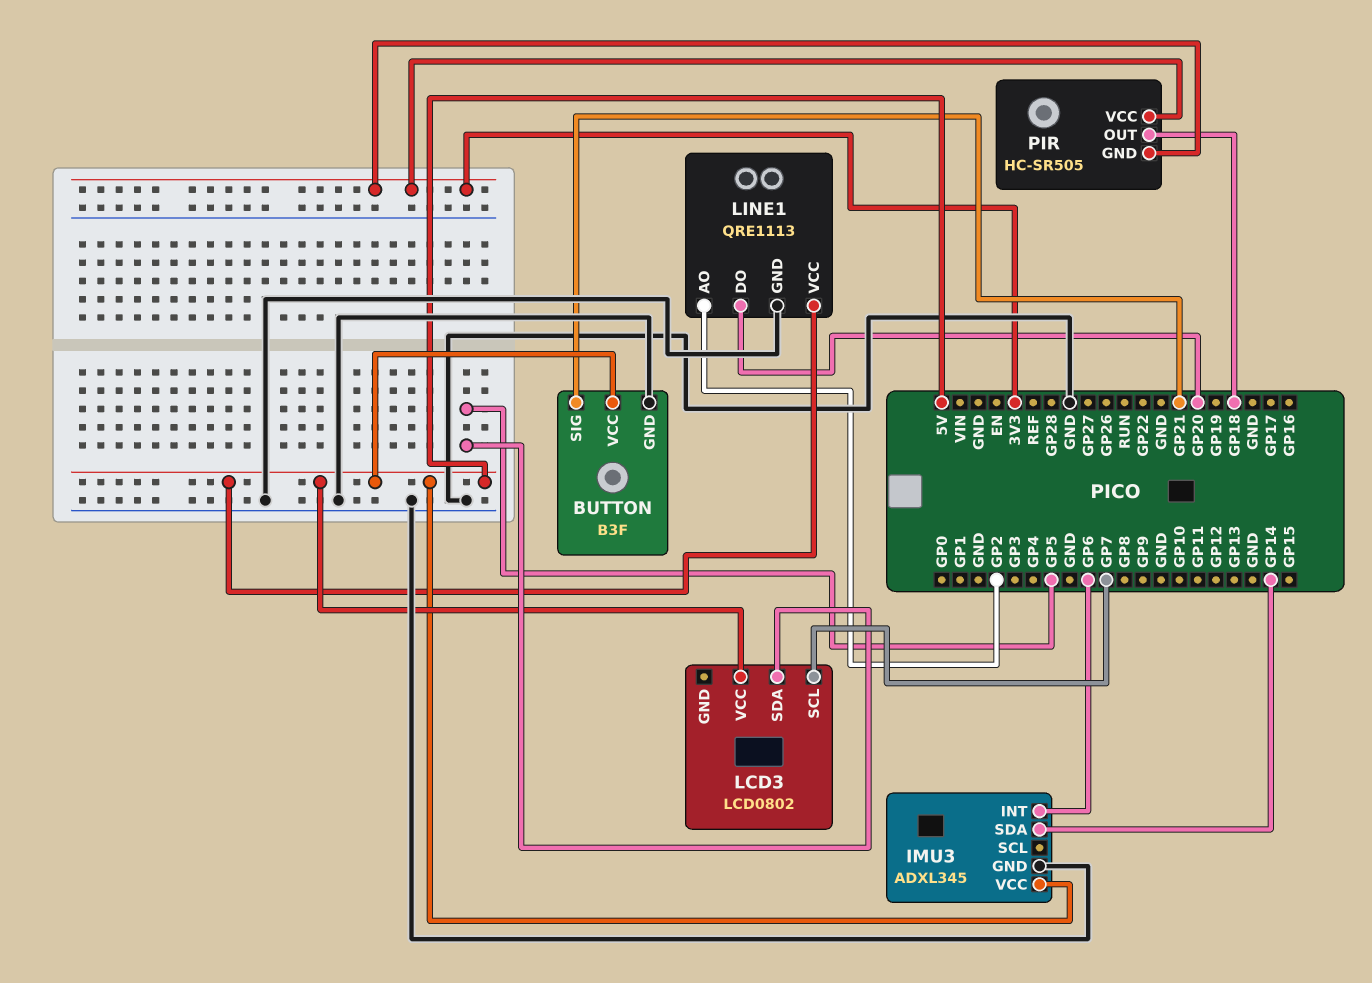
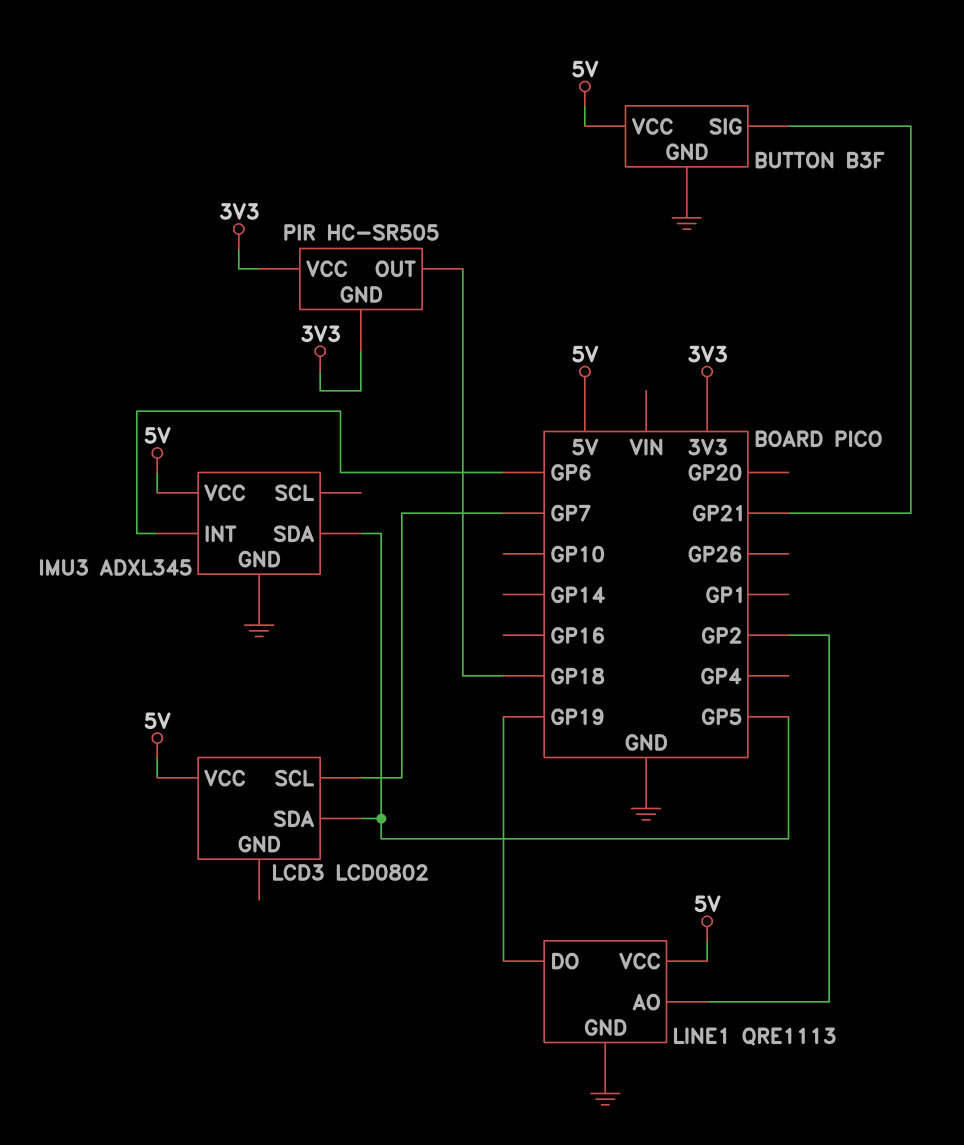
IMU3 pin SDA: GP14 -> GP5
LINE1 pin DO: GP20 -> GP19

